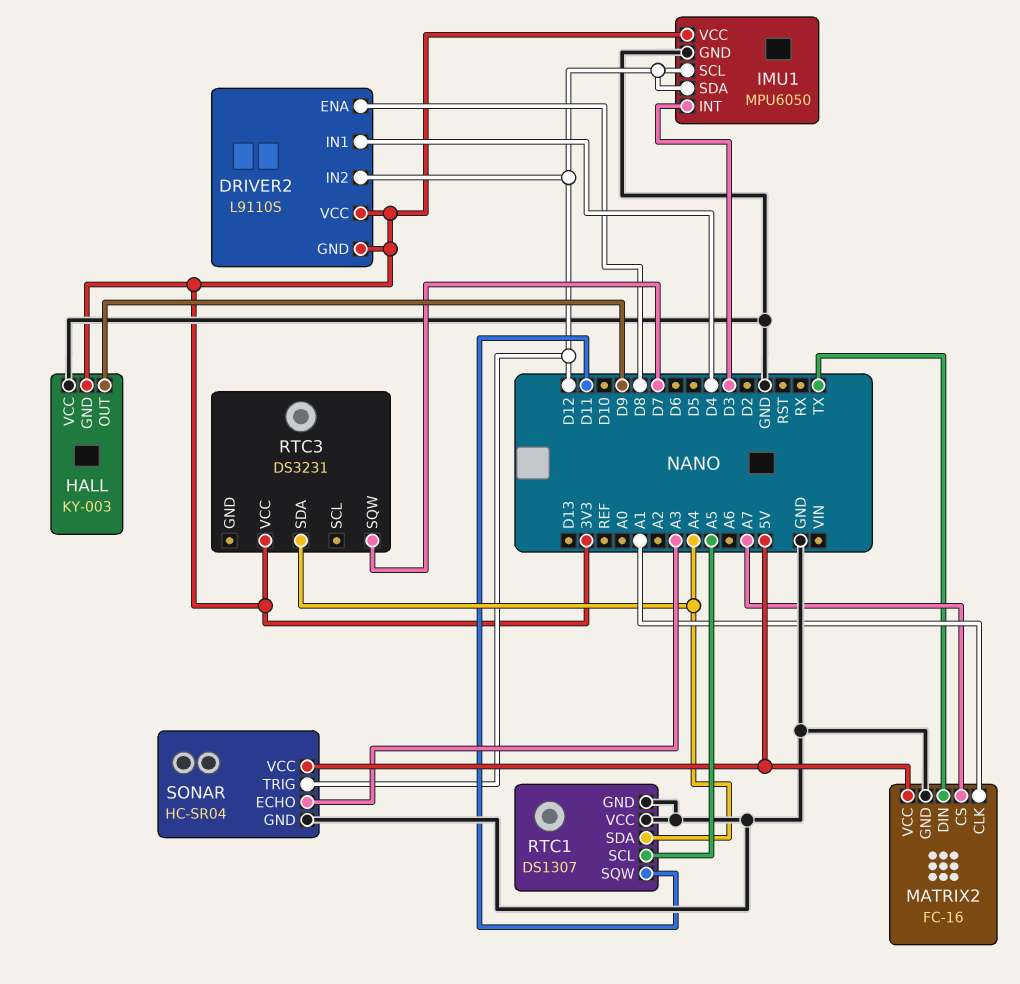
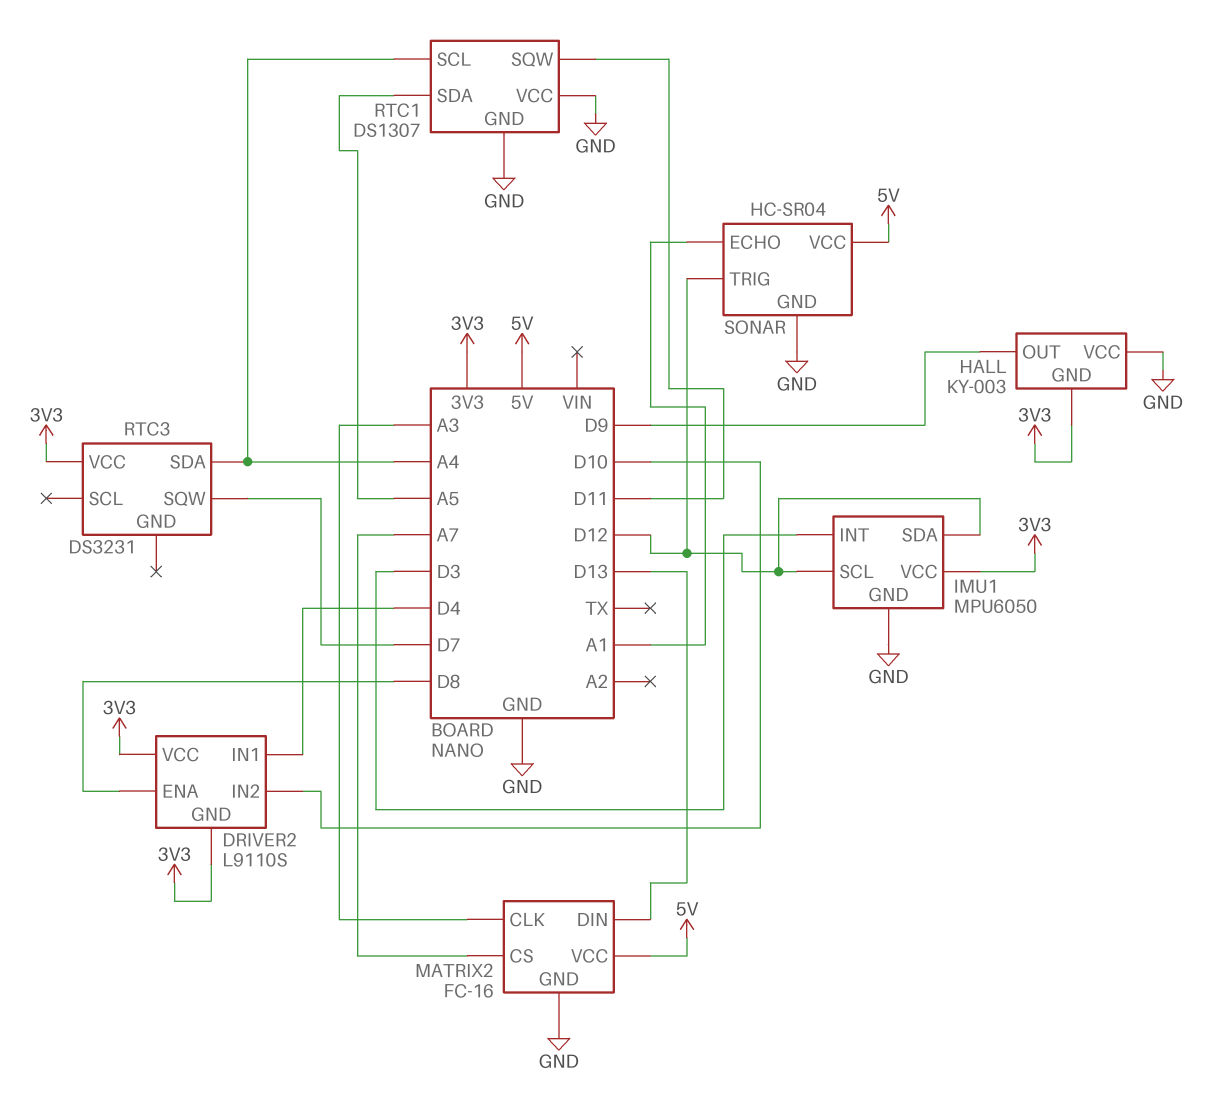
DRIVER2 pin IN2: D12 -> D10
MATRIX2 pin CLK: A1 -> A3
MATRIX2 pin DIN: TX -> D13
RTC1 pin SCL: A5 -> A4
RTC1 pin SDA: A4 -> A5
SONAR pin ECHO: A3 -> A1

